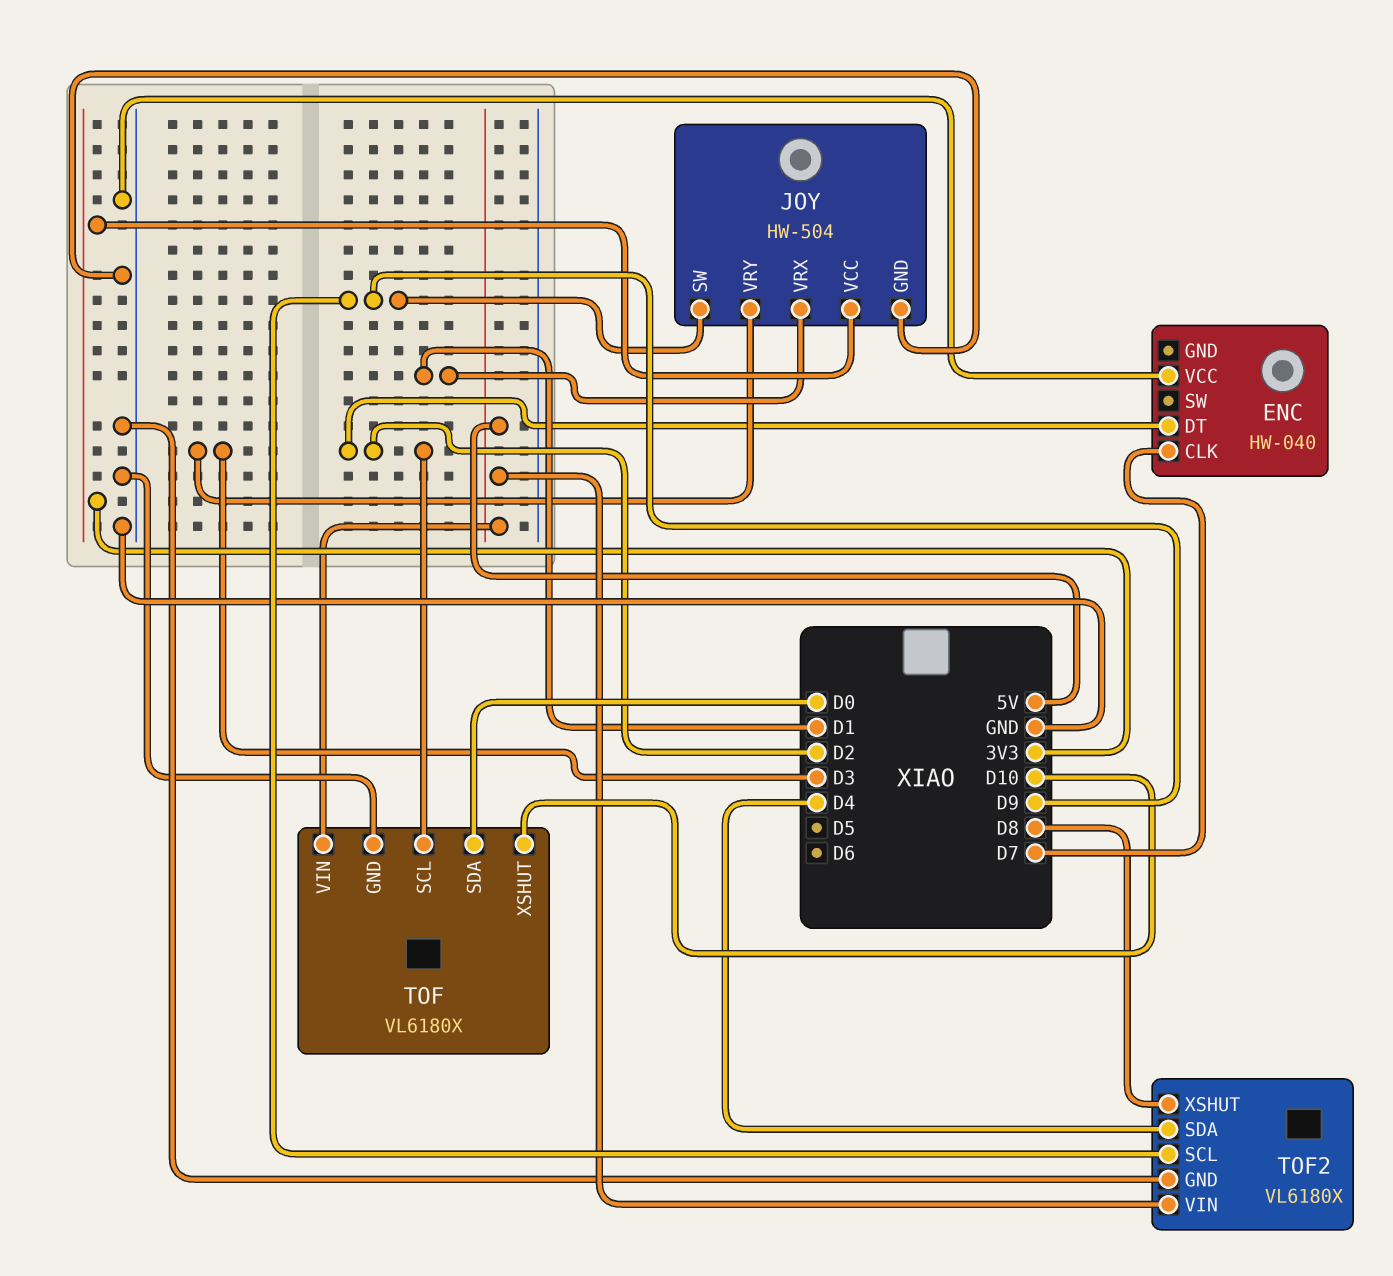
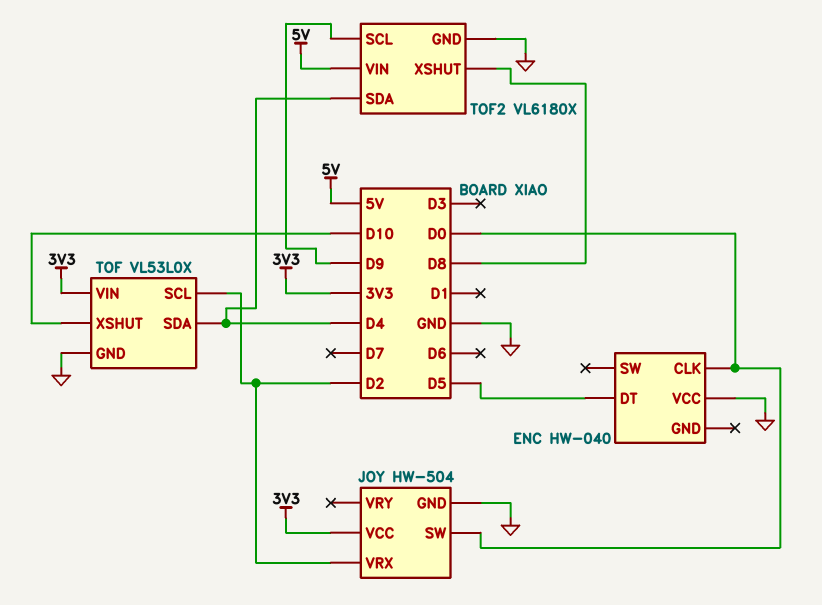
ENC pin CLK: D7 -> D0
ENC pin DT: D2 -> D5
JOY pin SW: D9 -> D0
JOY pin VRX: D1 -> D2
JOY pin VRY: D3 -> none
TOF: VL6180X -> VL53L0X
TOF pin SDA: D0 -> D4
TOF pin VIN: 5V -> 3V3

